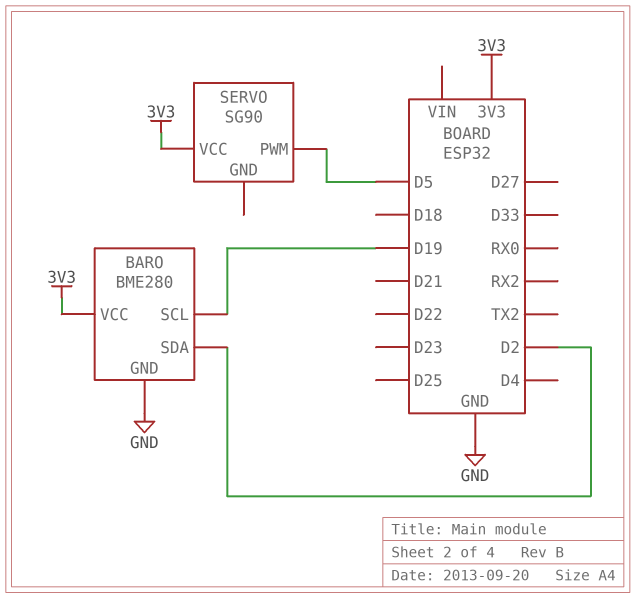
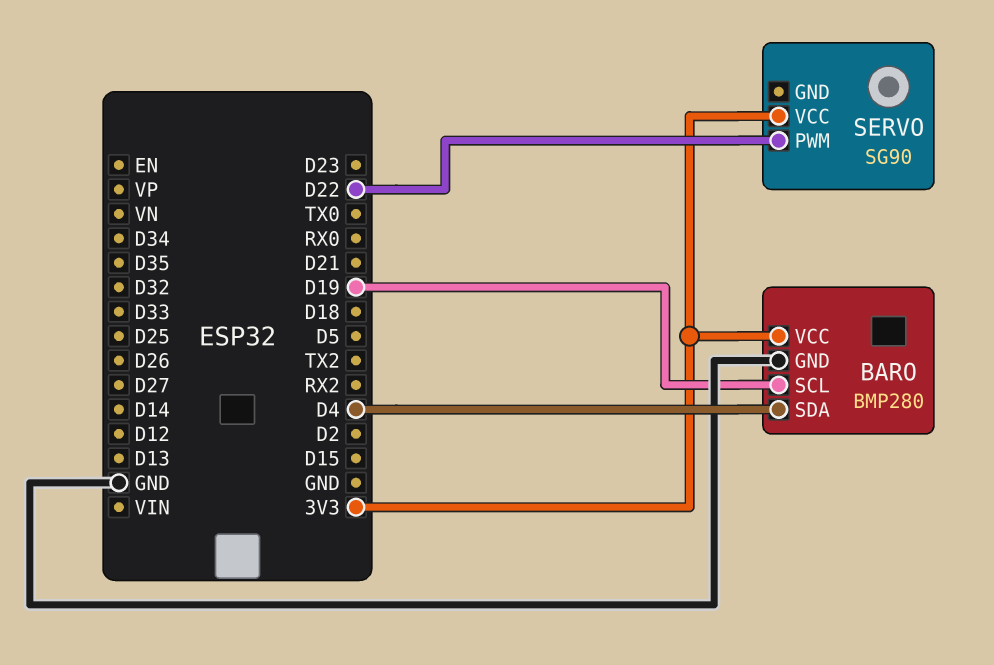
BARO: BME280 -> BMP280
BARO pin SDA: D2 -> D4
SERVO pin PWM: D5 -> D22

